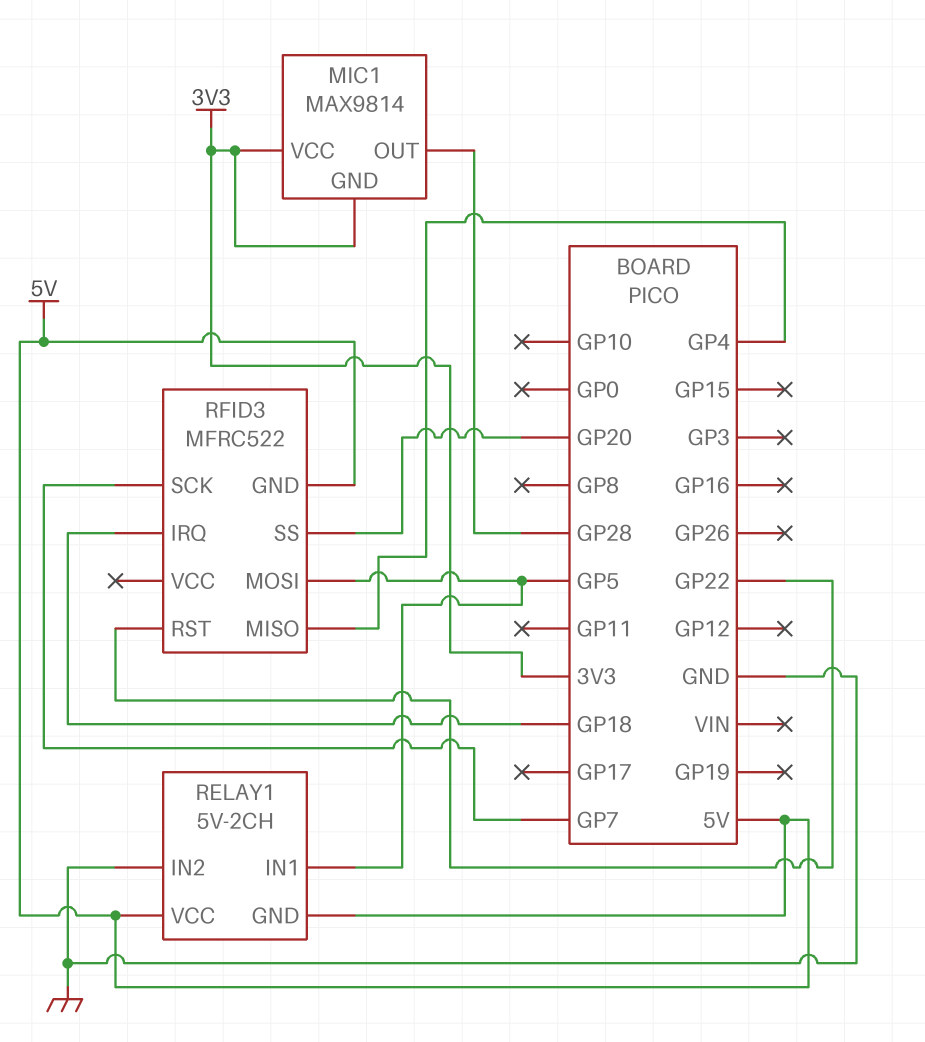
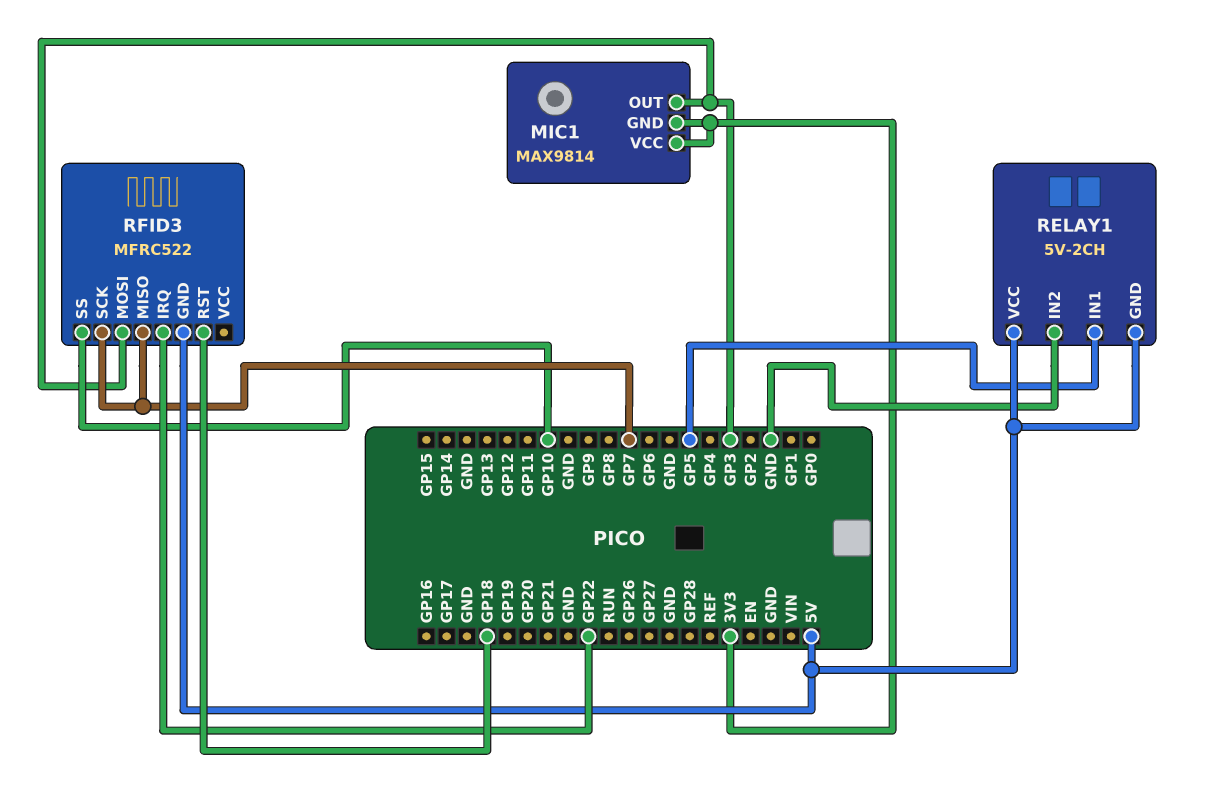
MIC1 pin OUT: GP28 -> GP3
RFID3 pin IRQ: GP18 -> GP22
RFID3 pin MISO: GP4 -> GP7
RFID3 pin MOSI: GP5 -> GP3
RFID3 pin RST: GP22 -> GP18
RFID3 pin SS: GP20 -> GP10

